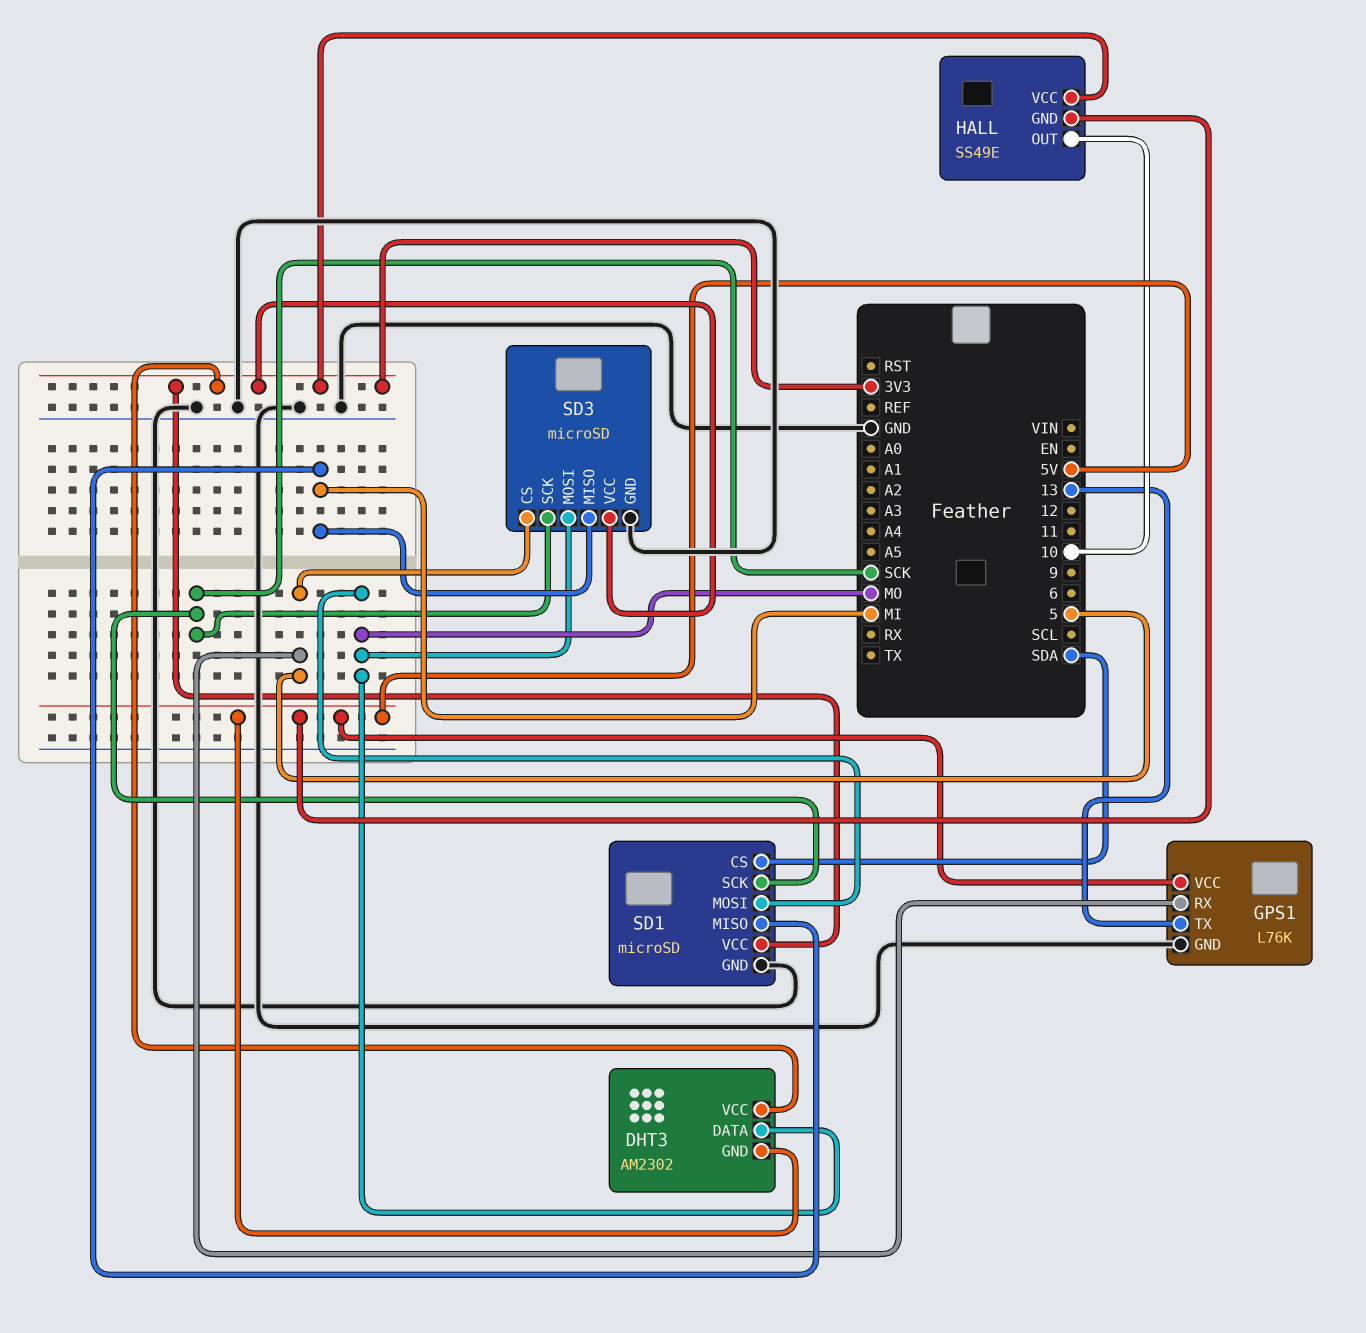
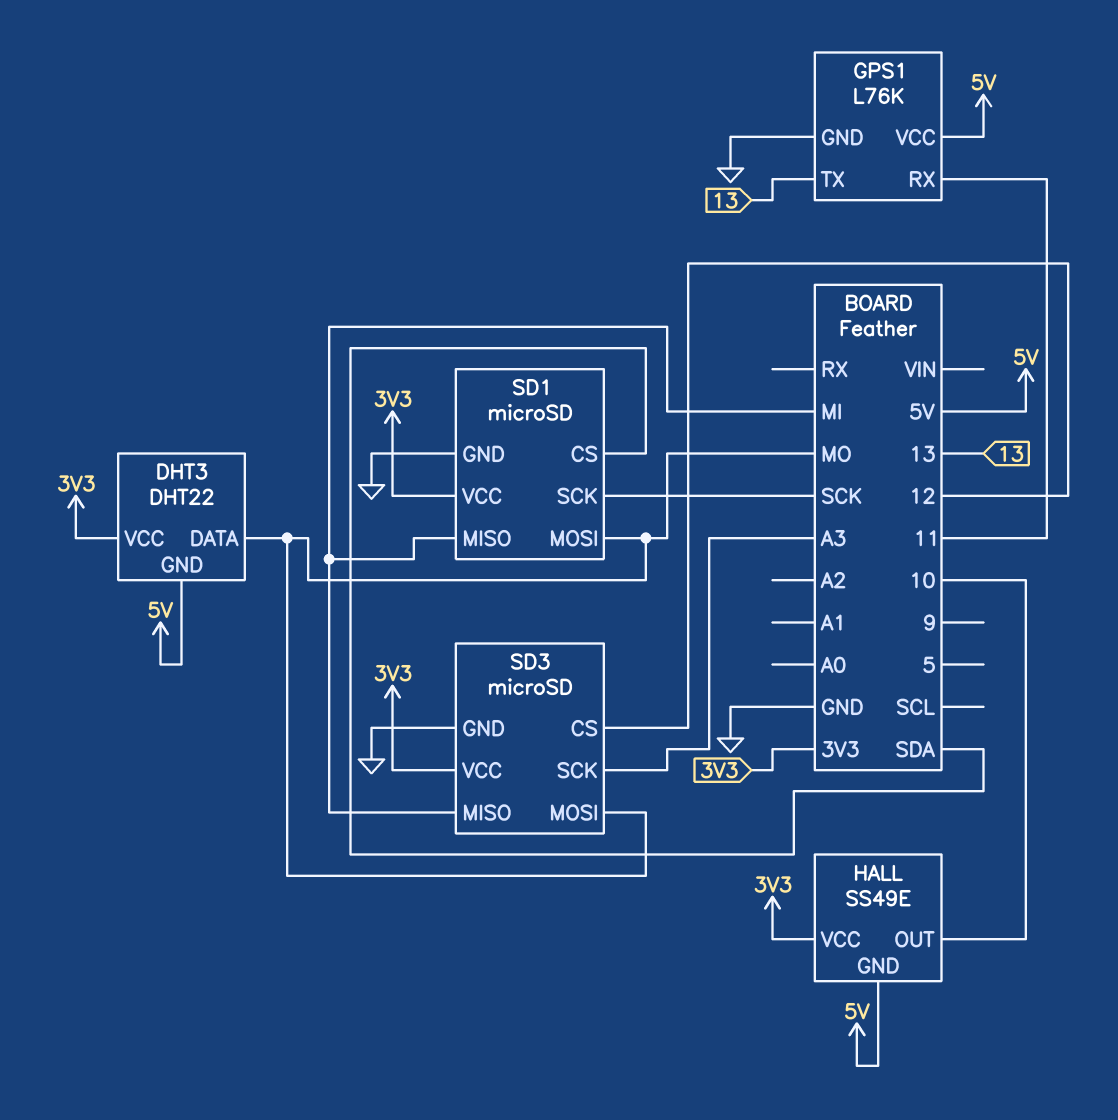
DHT3: AM2302 -> DHT22
GPS1 pin RX: 5 -> 11
SD3 pin CS: 5 -> 12
SD3 pin SCK: SCK -> A3

